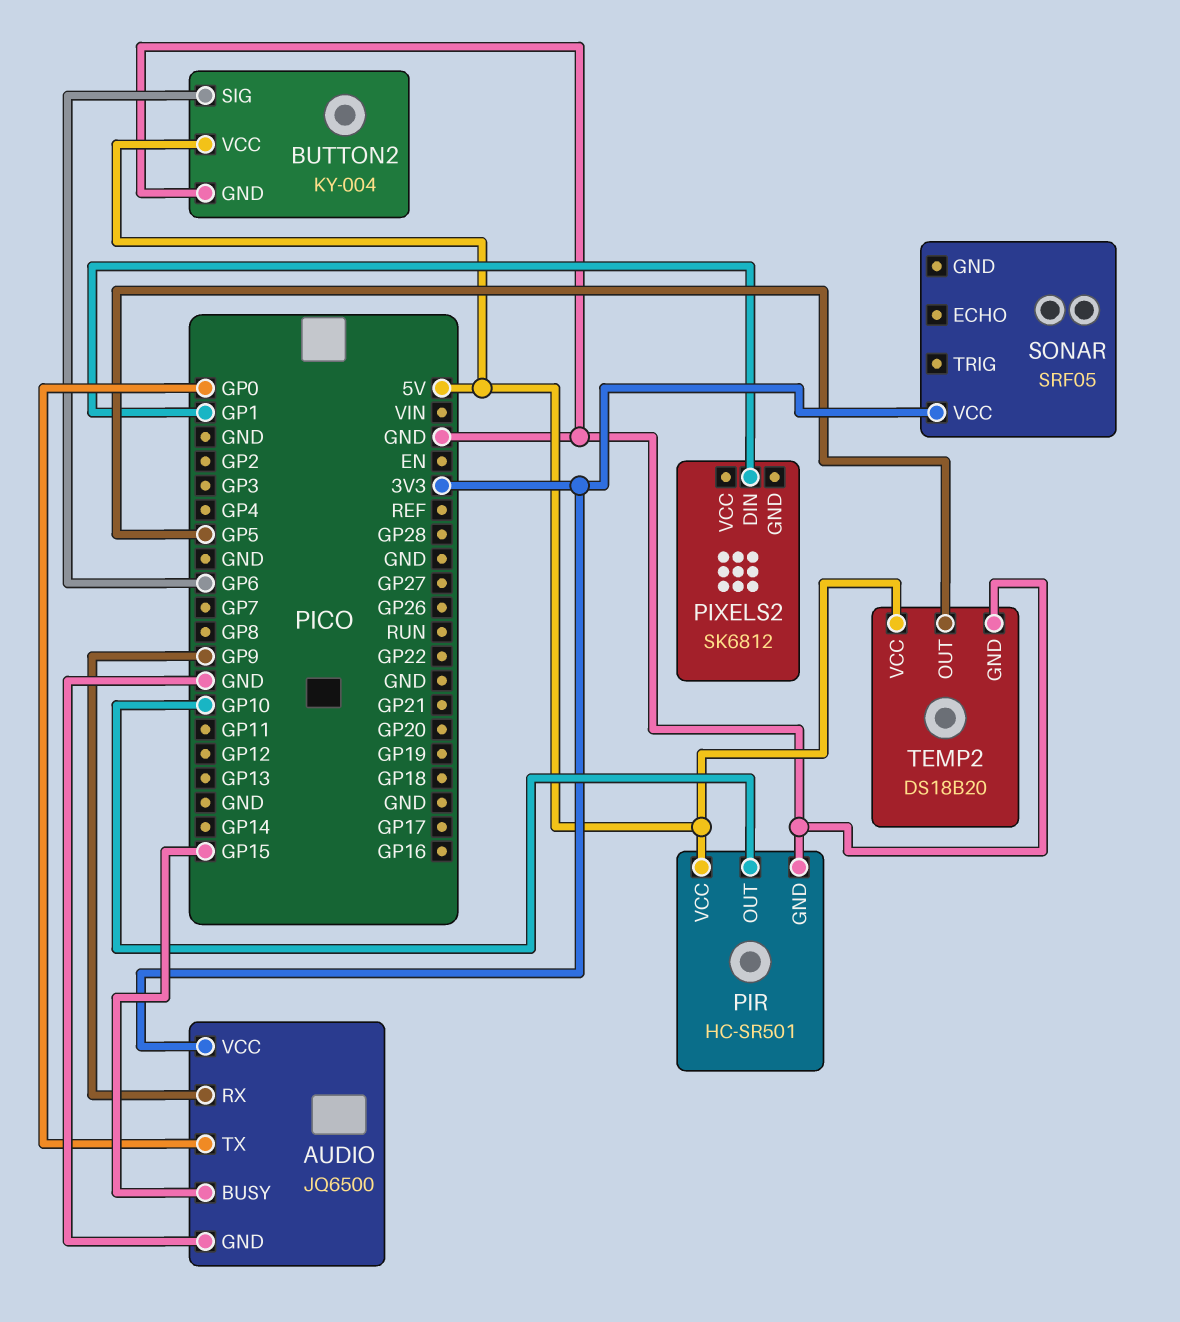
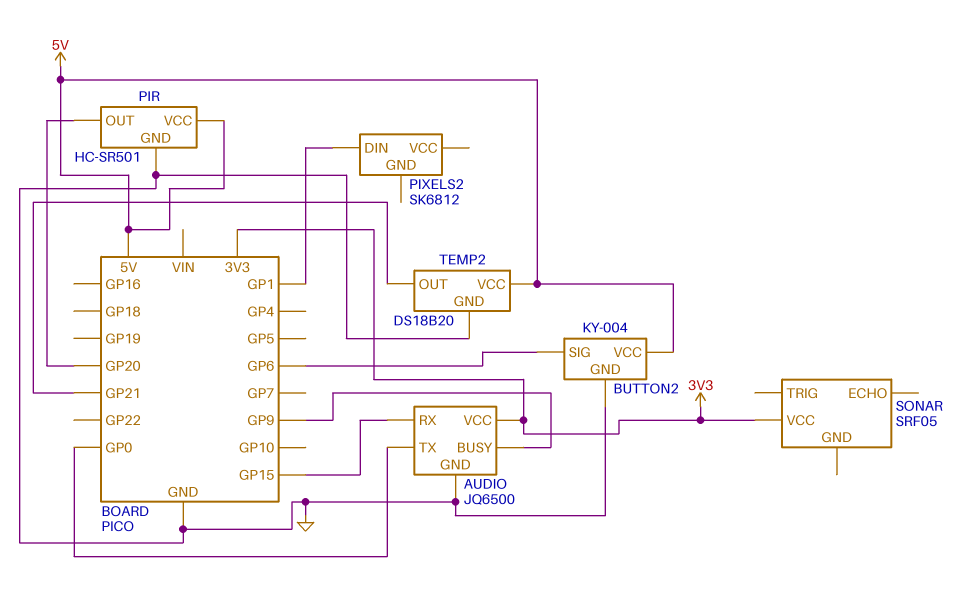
AUDIO pin BUSY: GP15 -> GP9
AUDIO pin RX: GP9 -> GP15
PIR pin OUT: GP10 -> GP20
TEMP2 pin OUT: GP5 -> GP21

